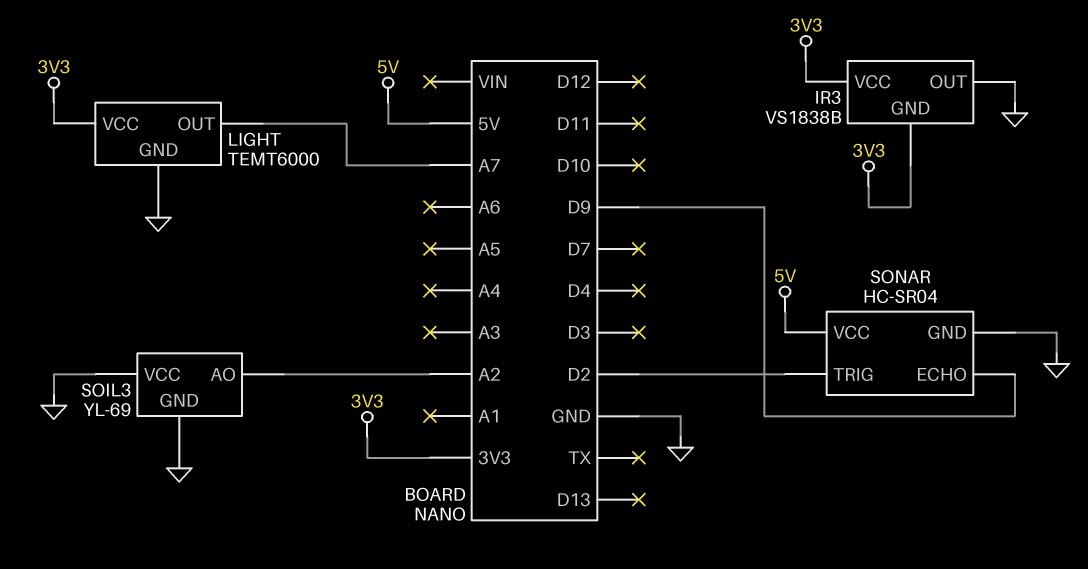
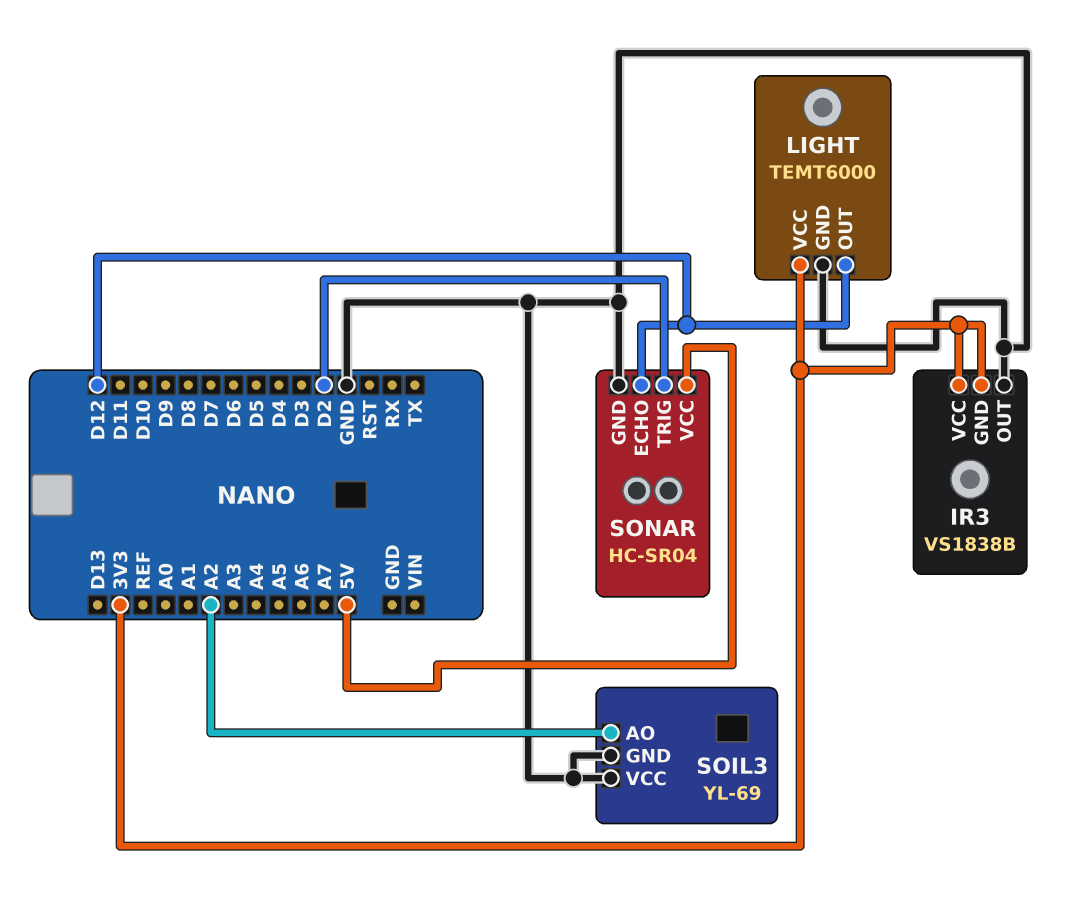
LIGHT pin OUT: A7 -> D12
SONAR pin ECHO: D9 -> D12

